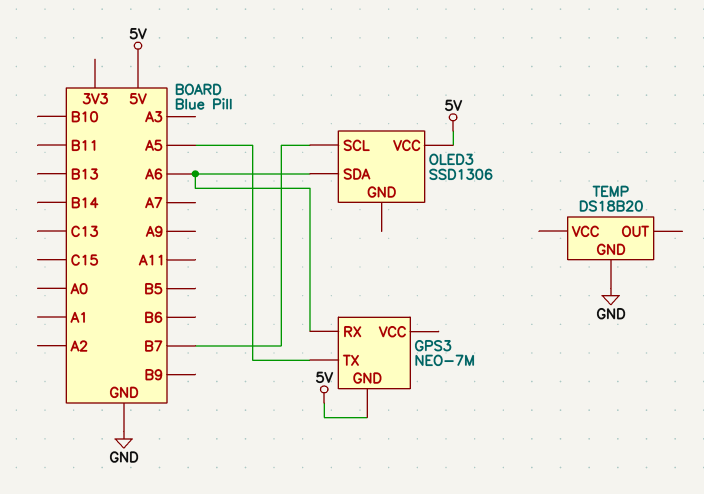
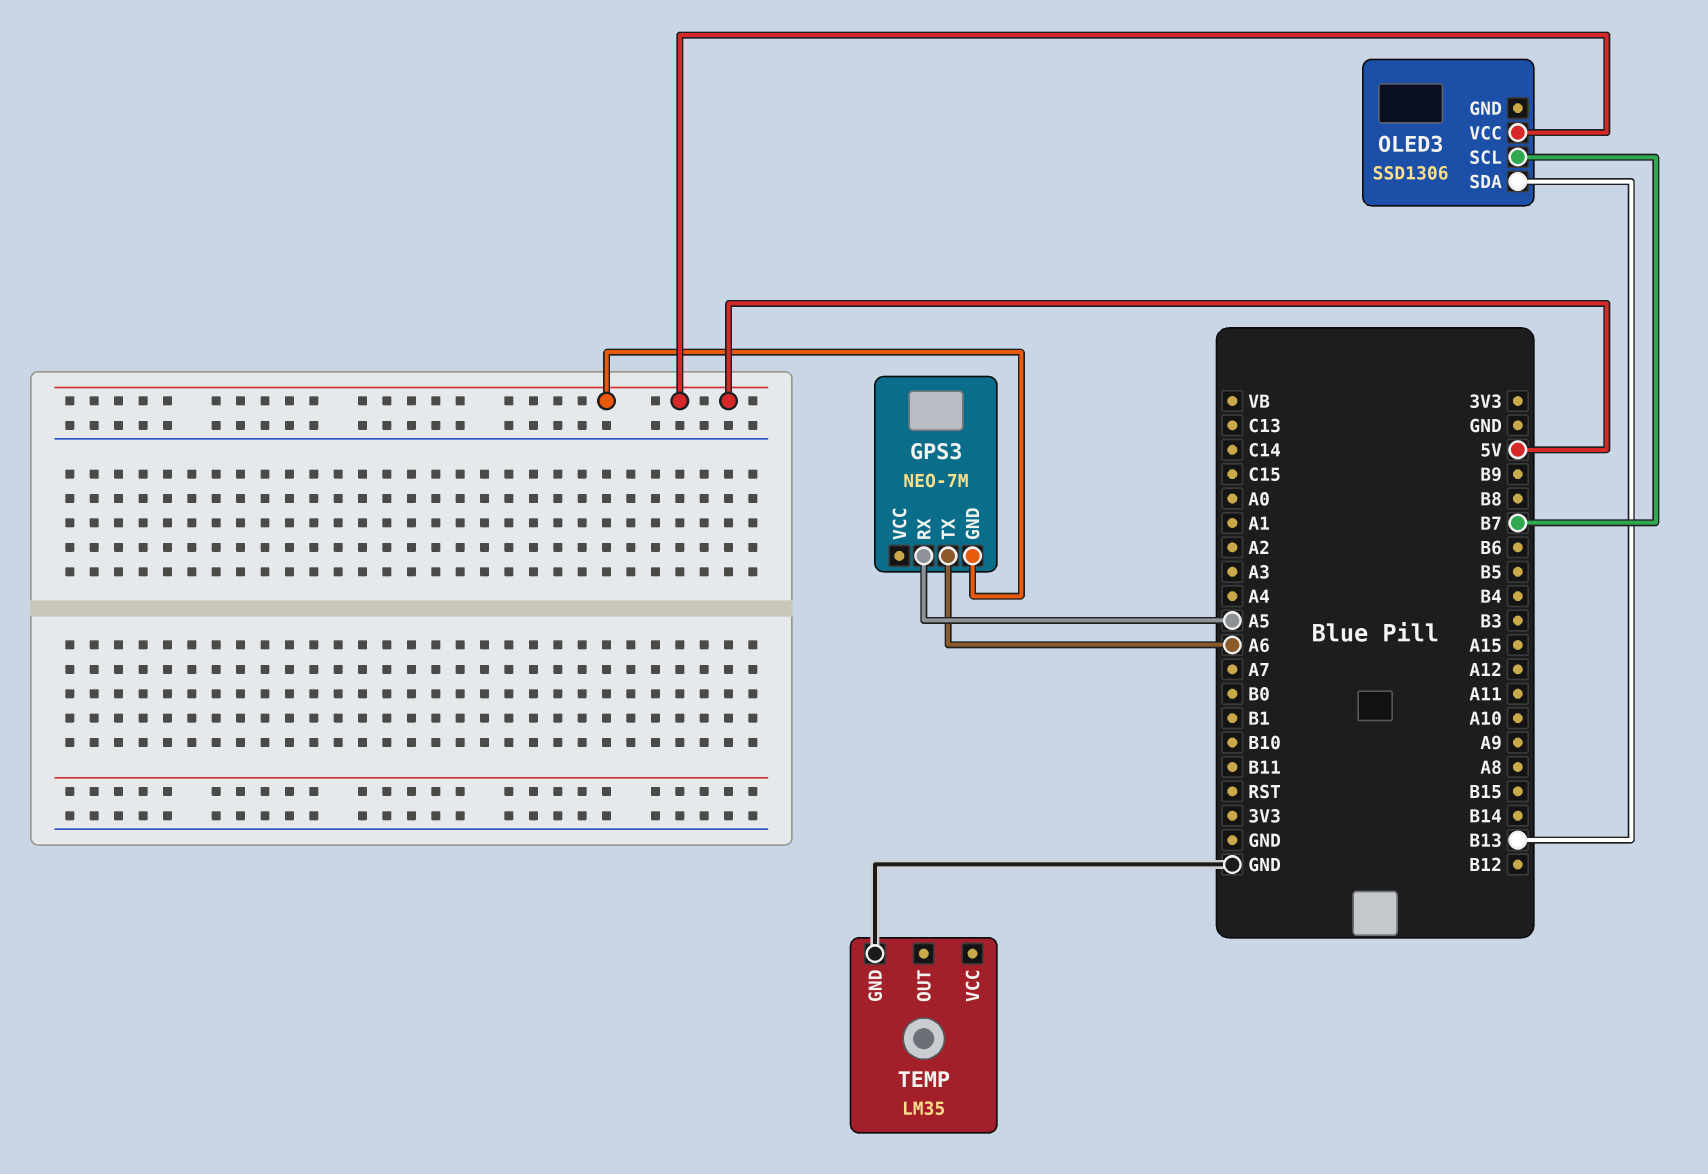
GPS3 pin RX: A6 -> A5
GPS3 pin TX: A5 -> A6
OLED3 pin SDA: A6 -> B13
TEMP: DS18B20 -> LM35

